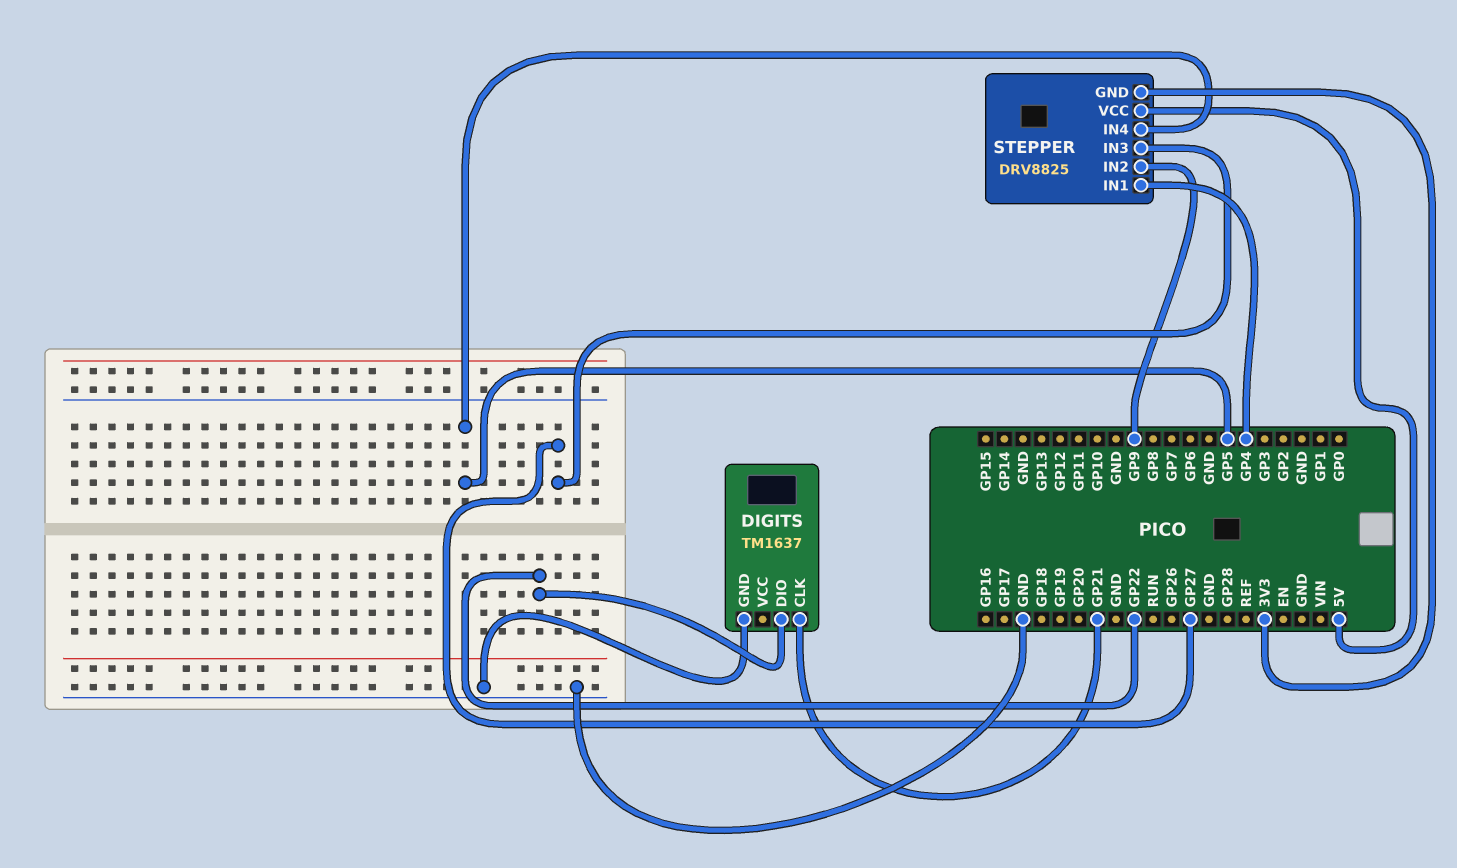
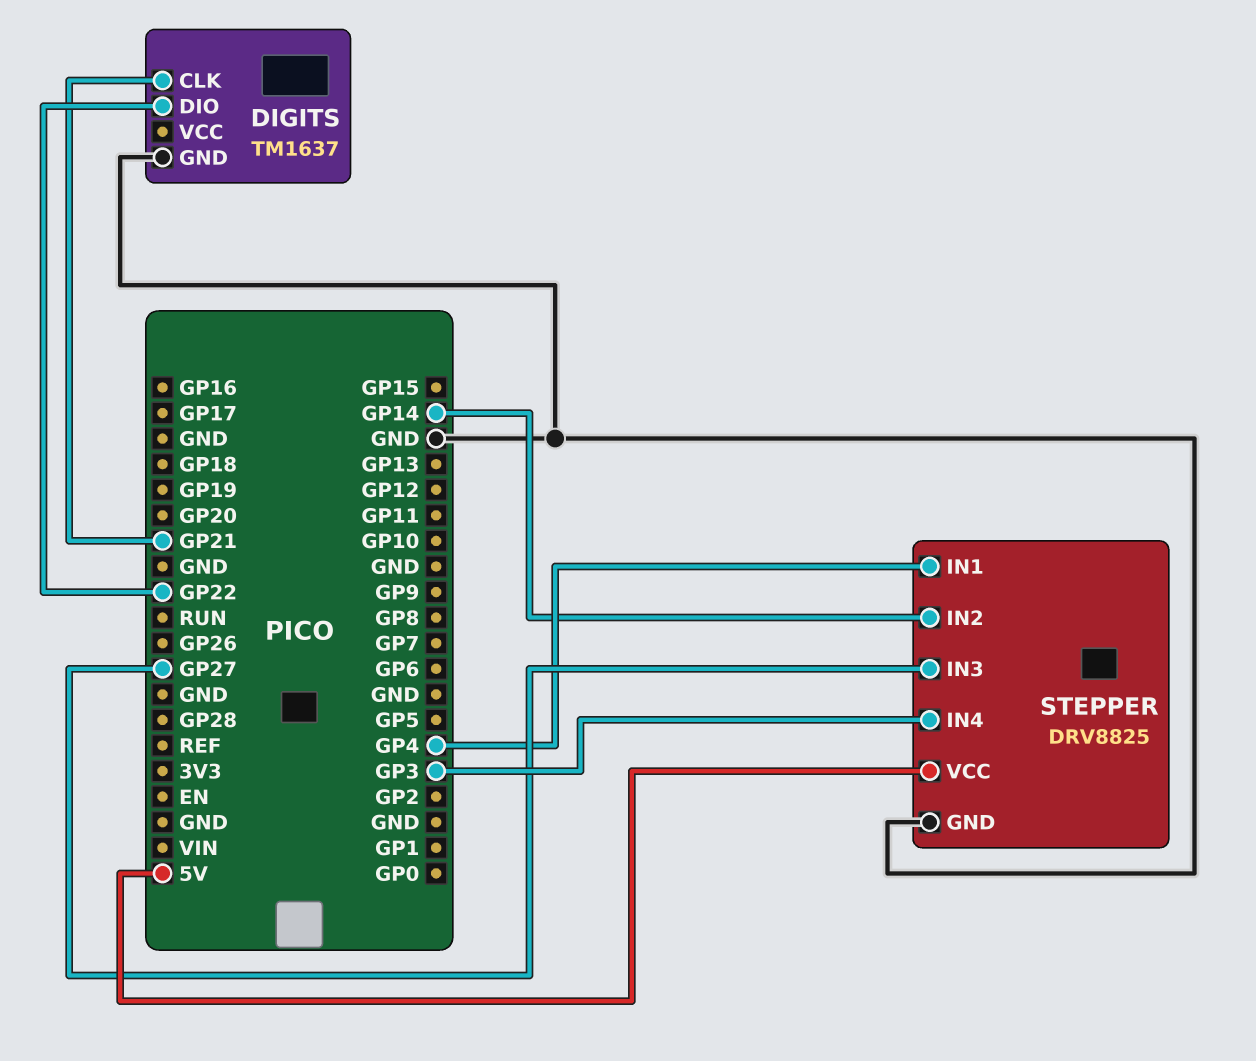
STEPPER pin GND: 3V3 -> GND
STEPPER pin IN2: GP9 -> GP14
STEPPER pin IN4: GP5 -> GP3

